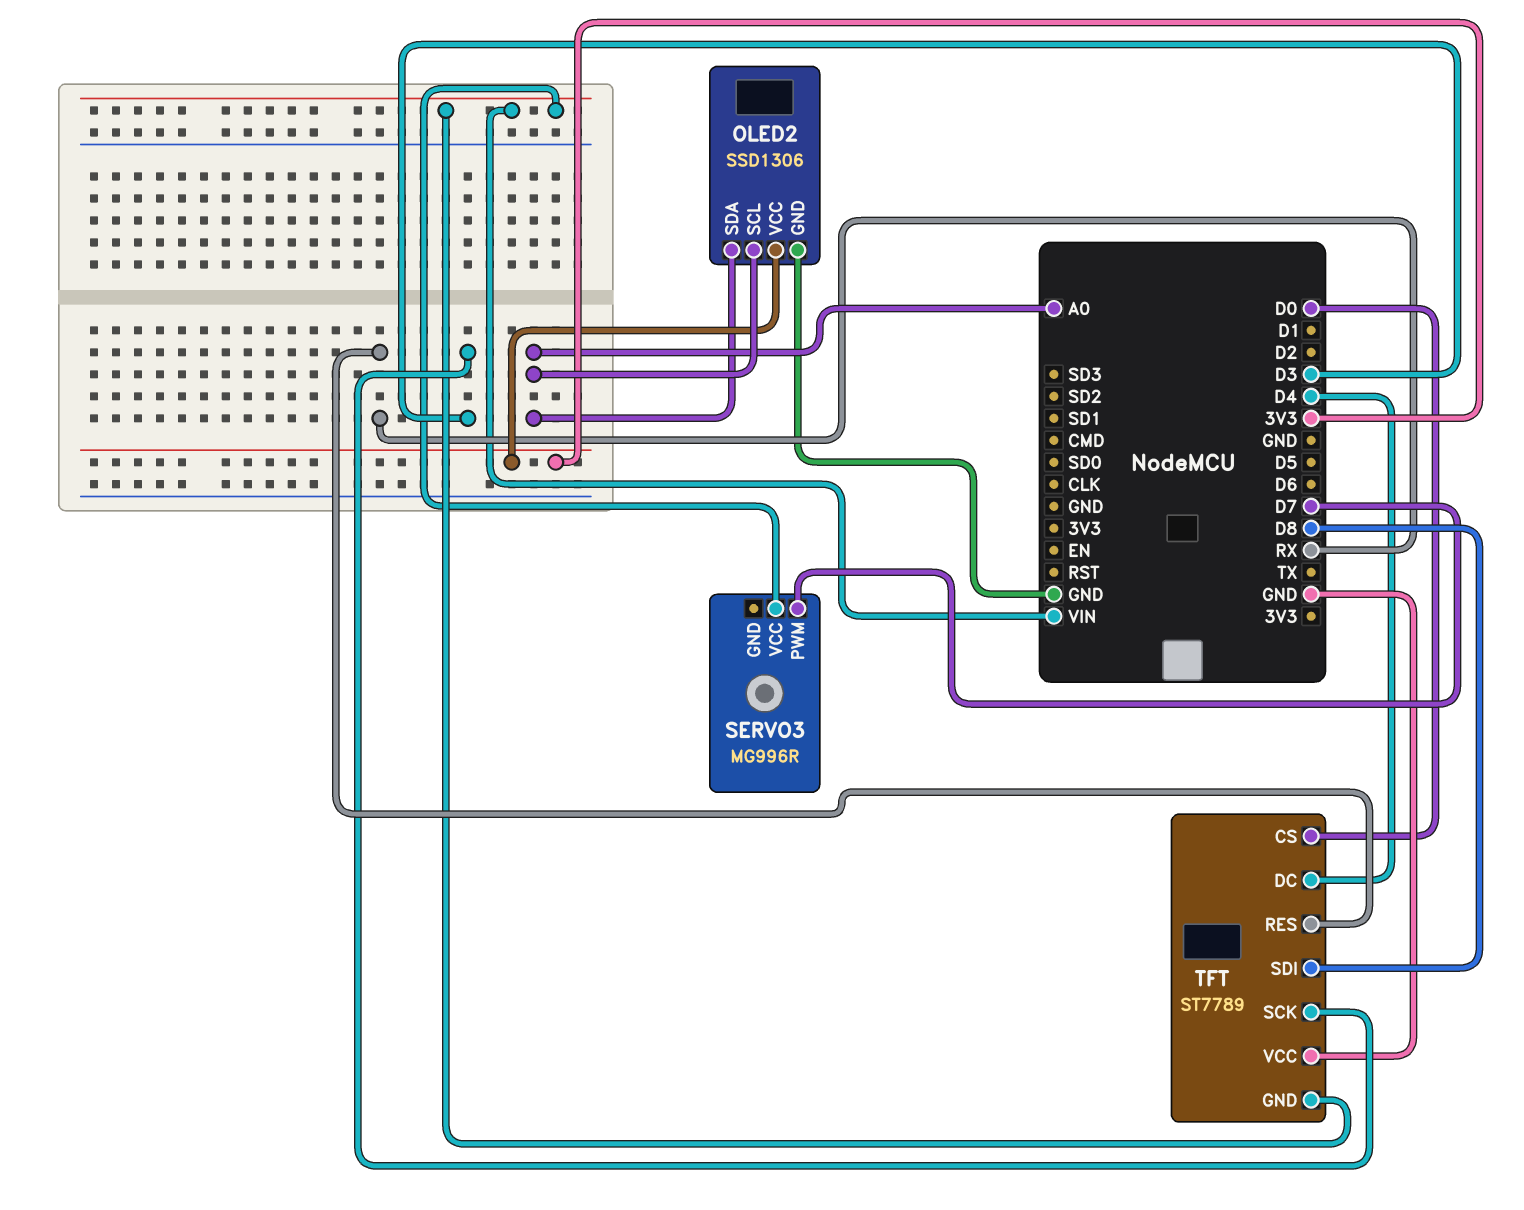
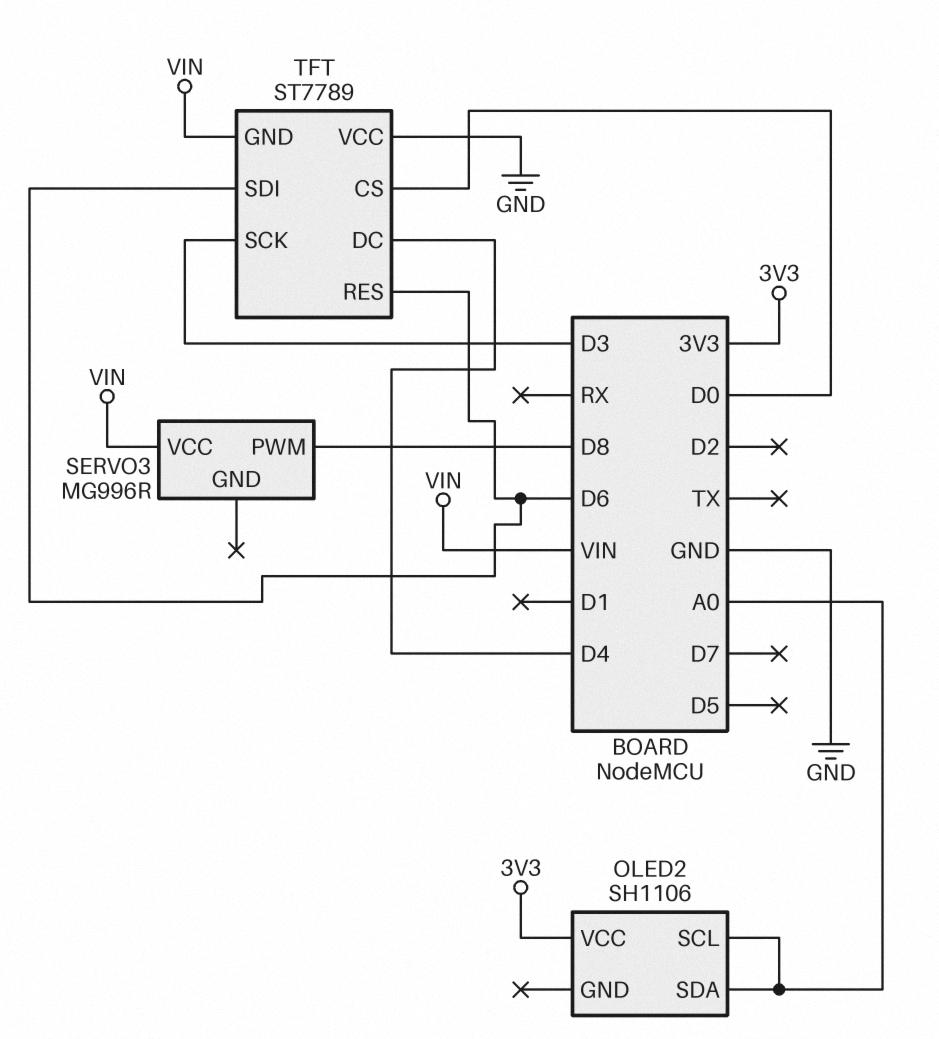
OLED2: SSD1306 -> SH1106
OLED2 pin GND: GND -> none
SERVO3 pin PWM: D7 -> D8
TFT pin RES: RX -> D6
TFT pin SDI: D8 -> D6

